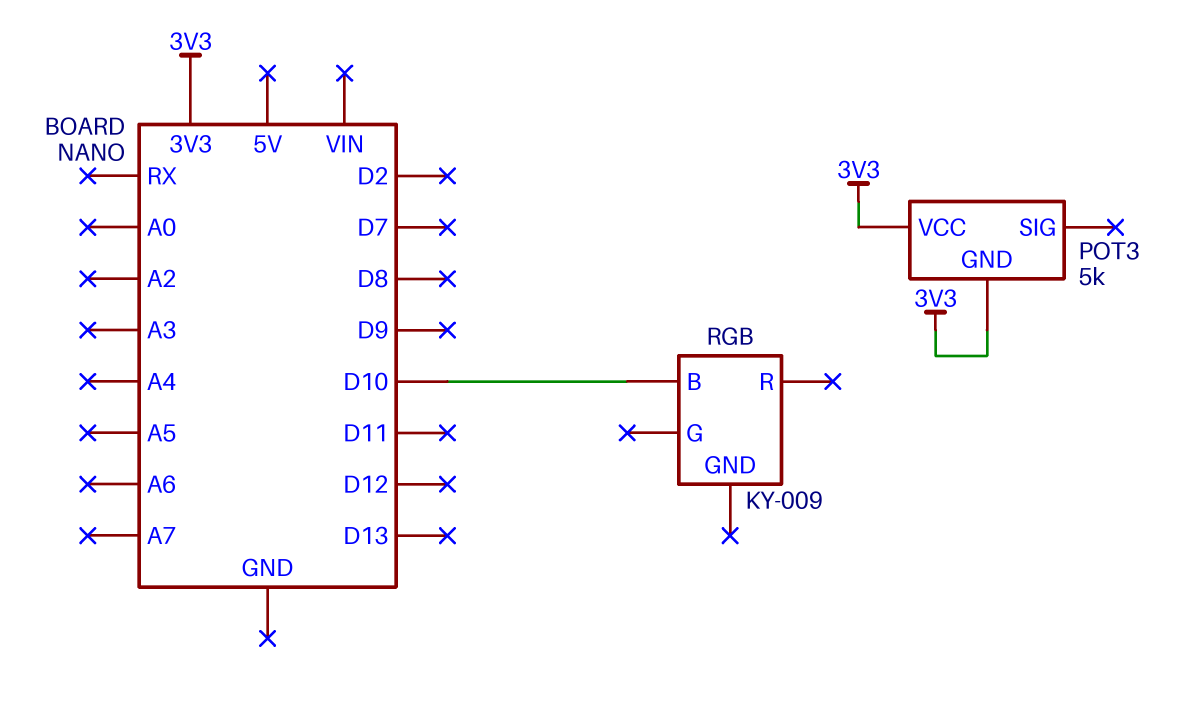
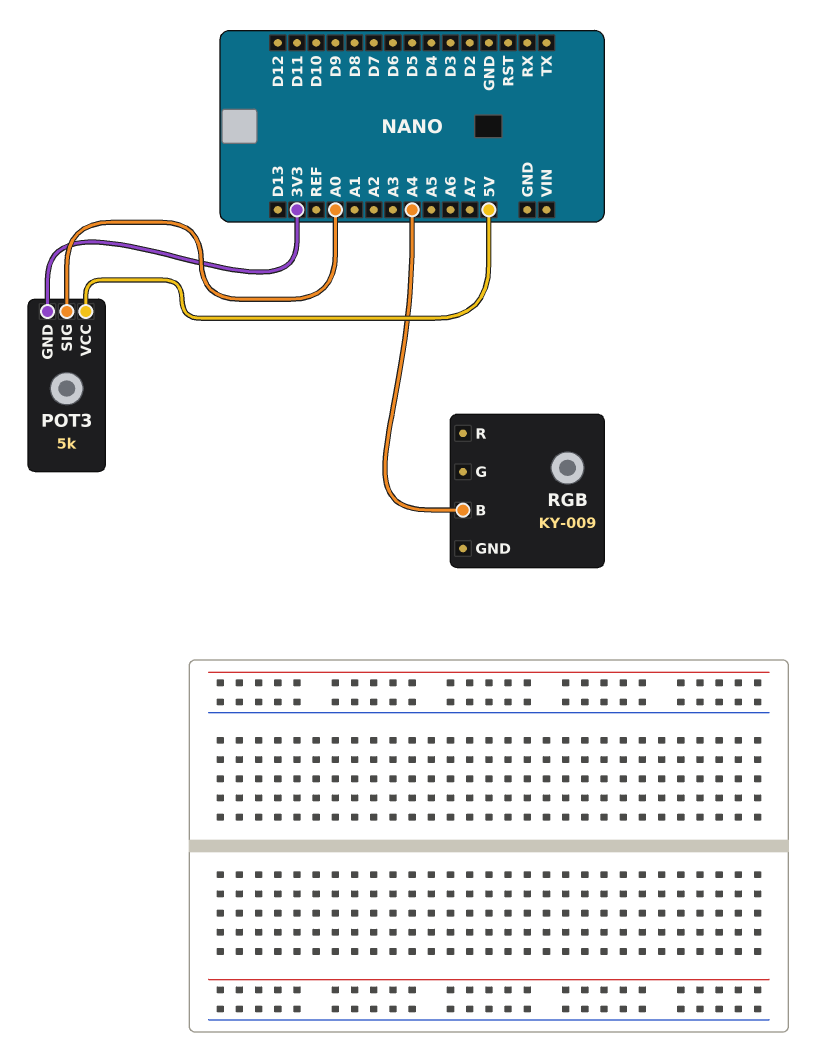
POT3 pin SIG: none -> A0
POT3 pin VCC: 3V3 -> 5V
RGB pin B: D10 -> A4

